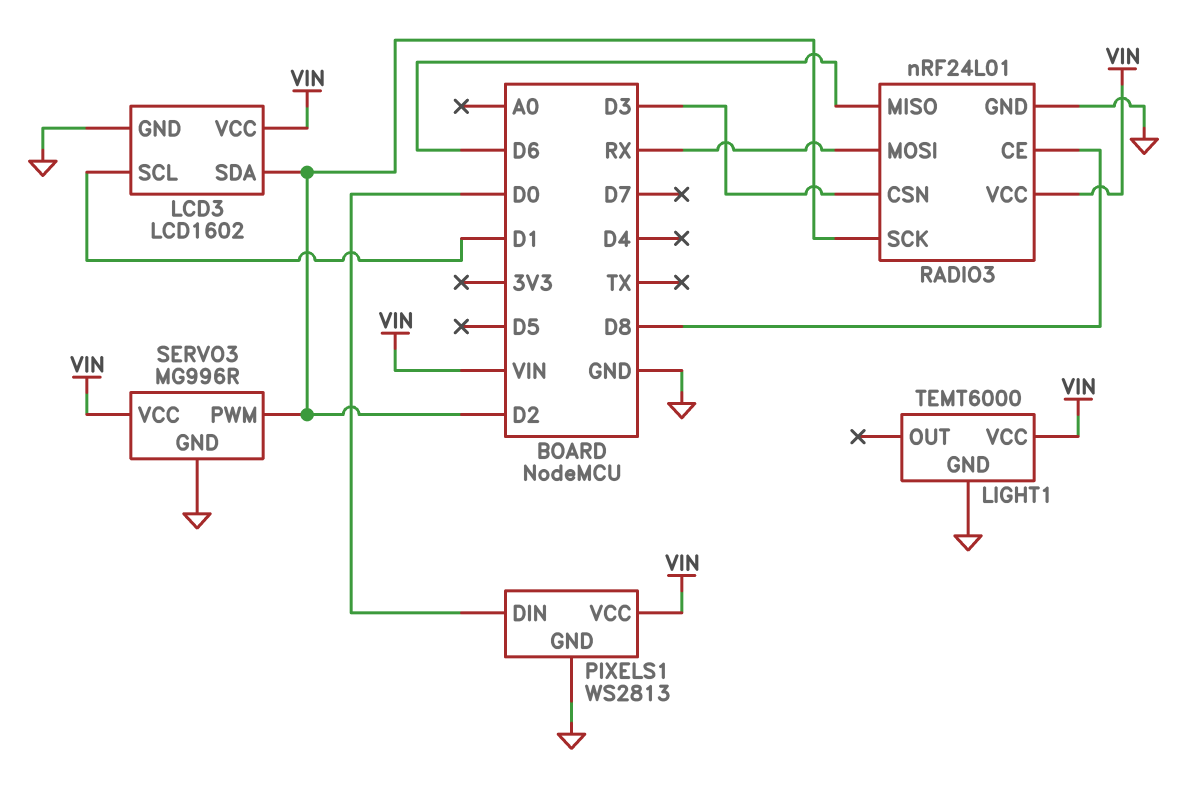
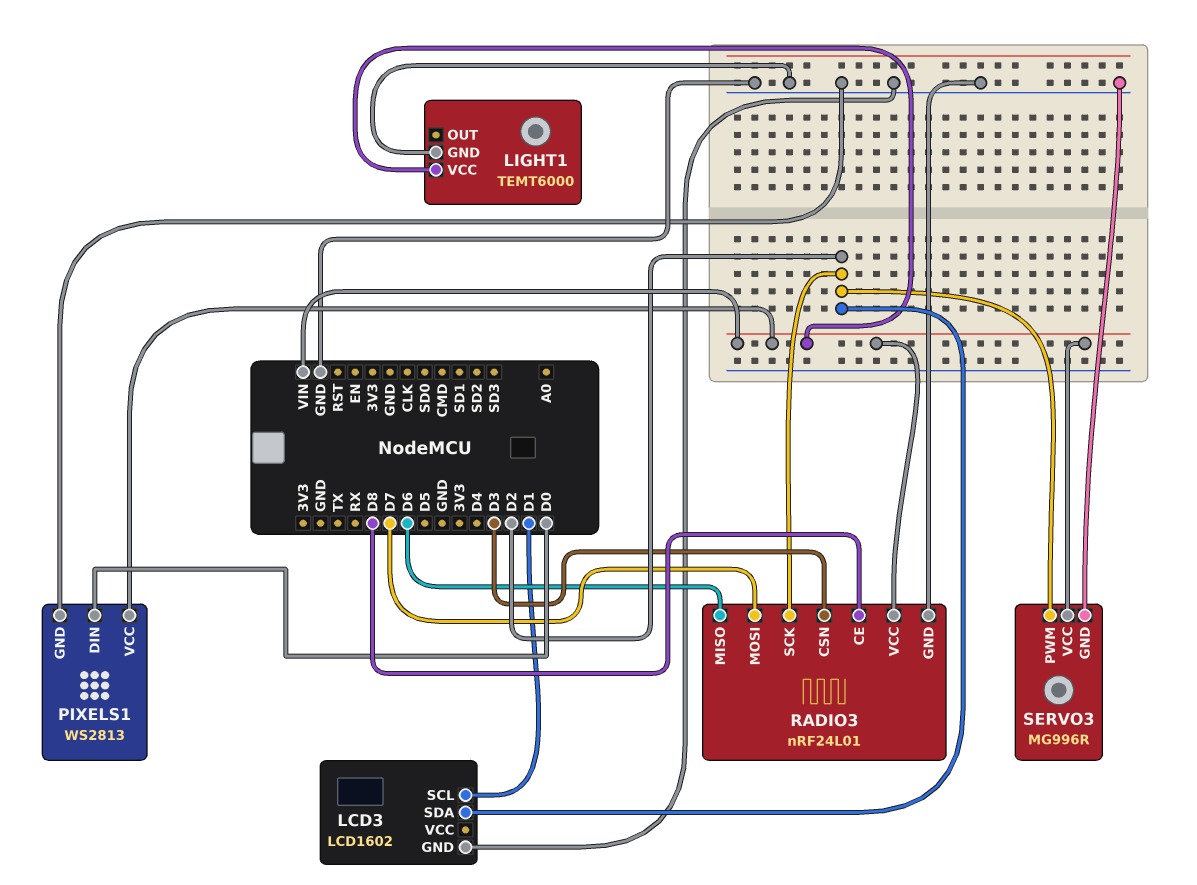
LCD3 pin VCC: VIN -> none
RADIO3 pin MOSI: RX -> D7

